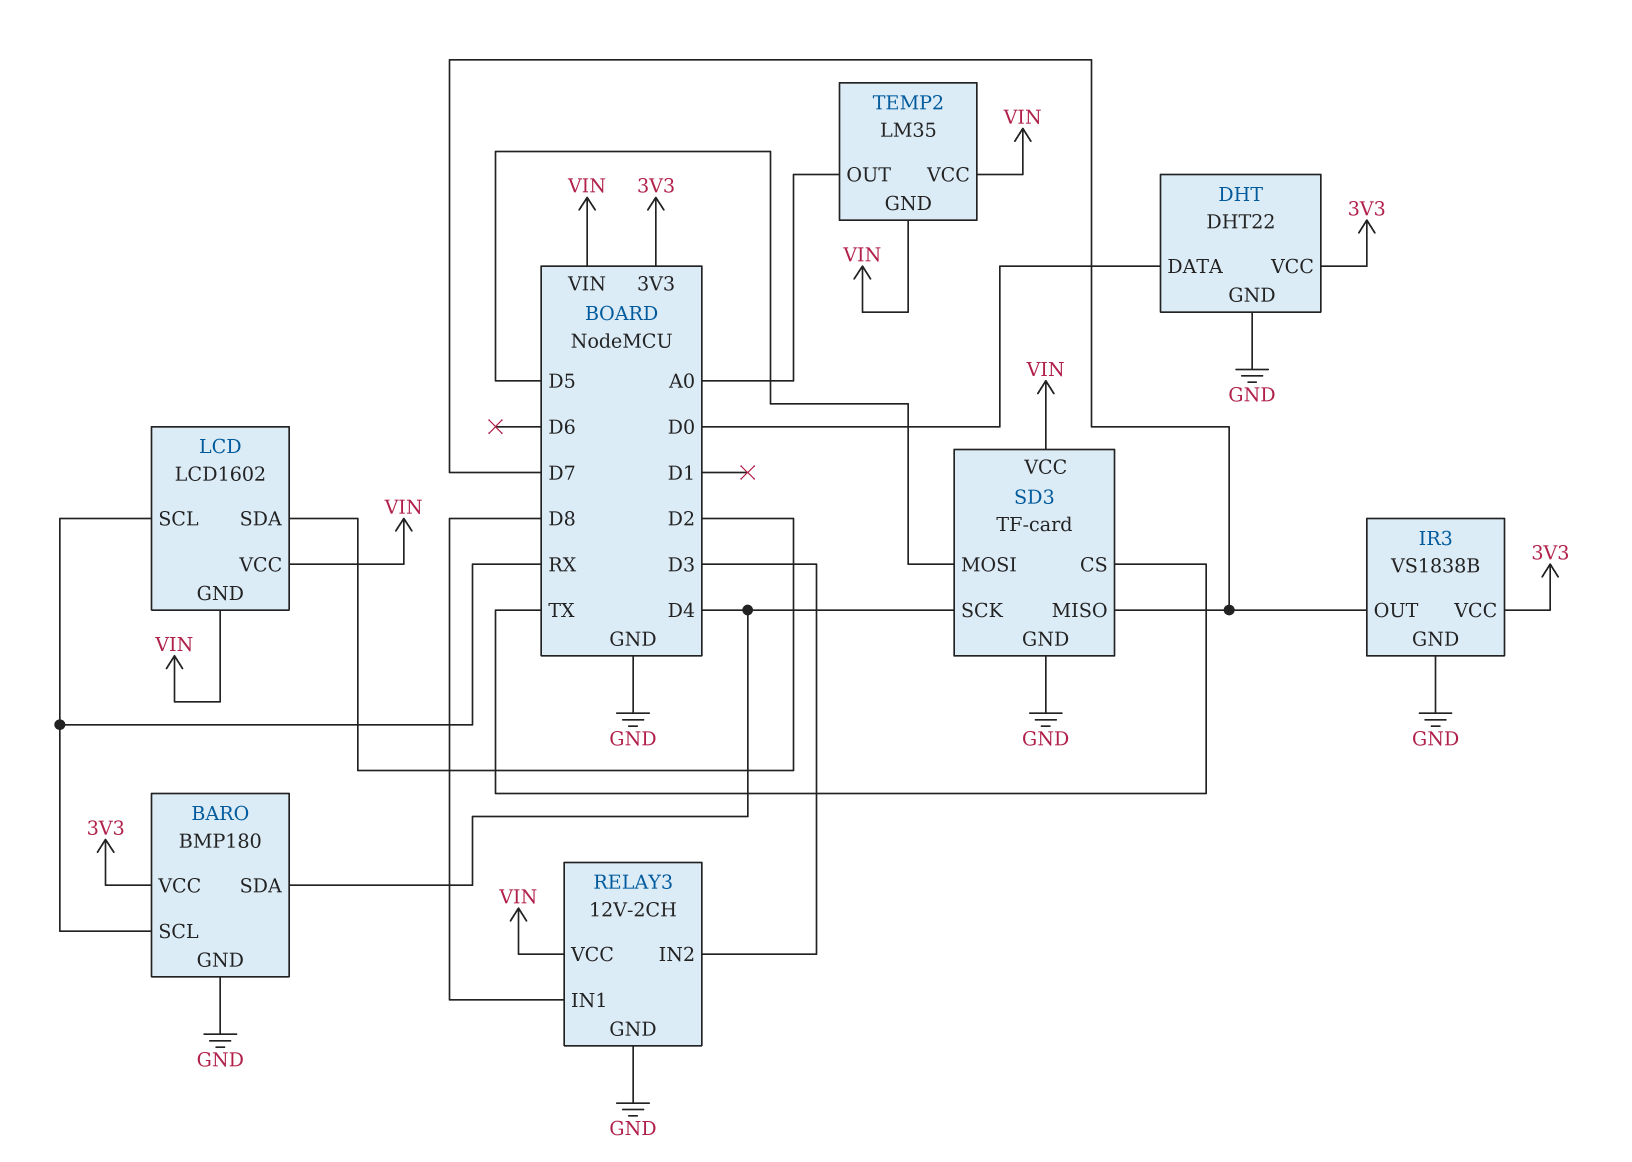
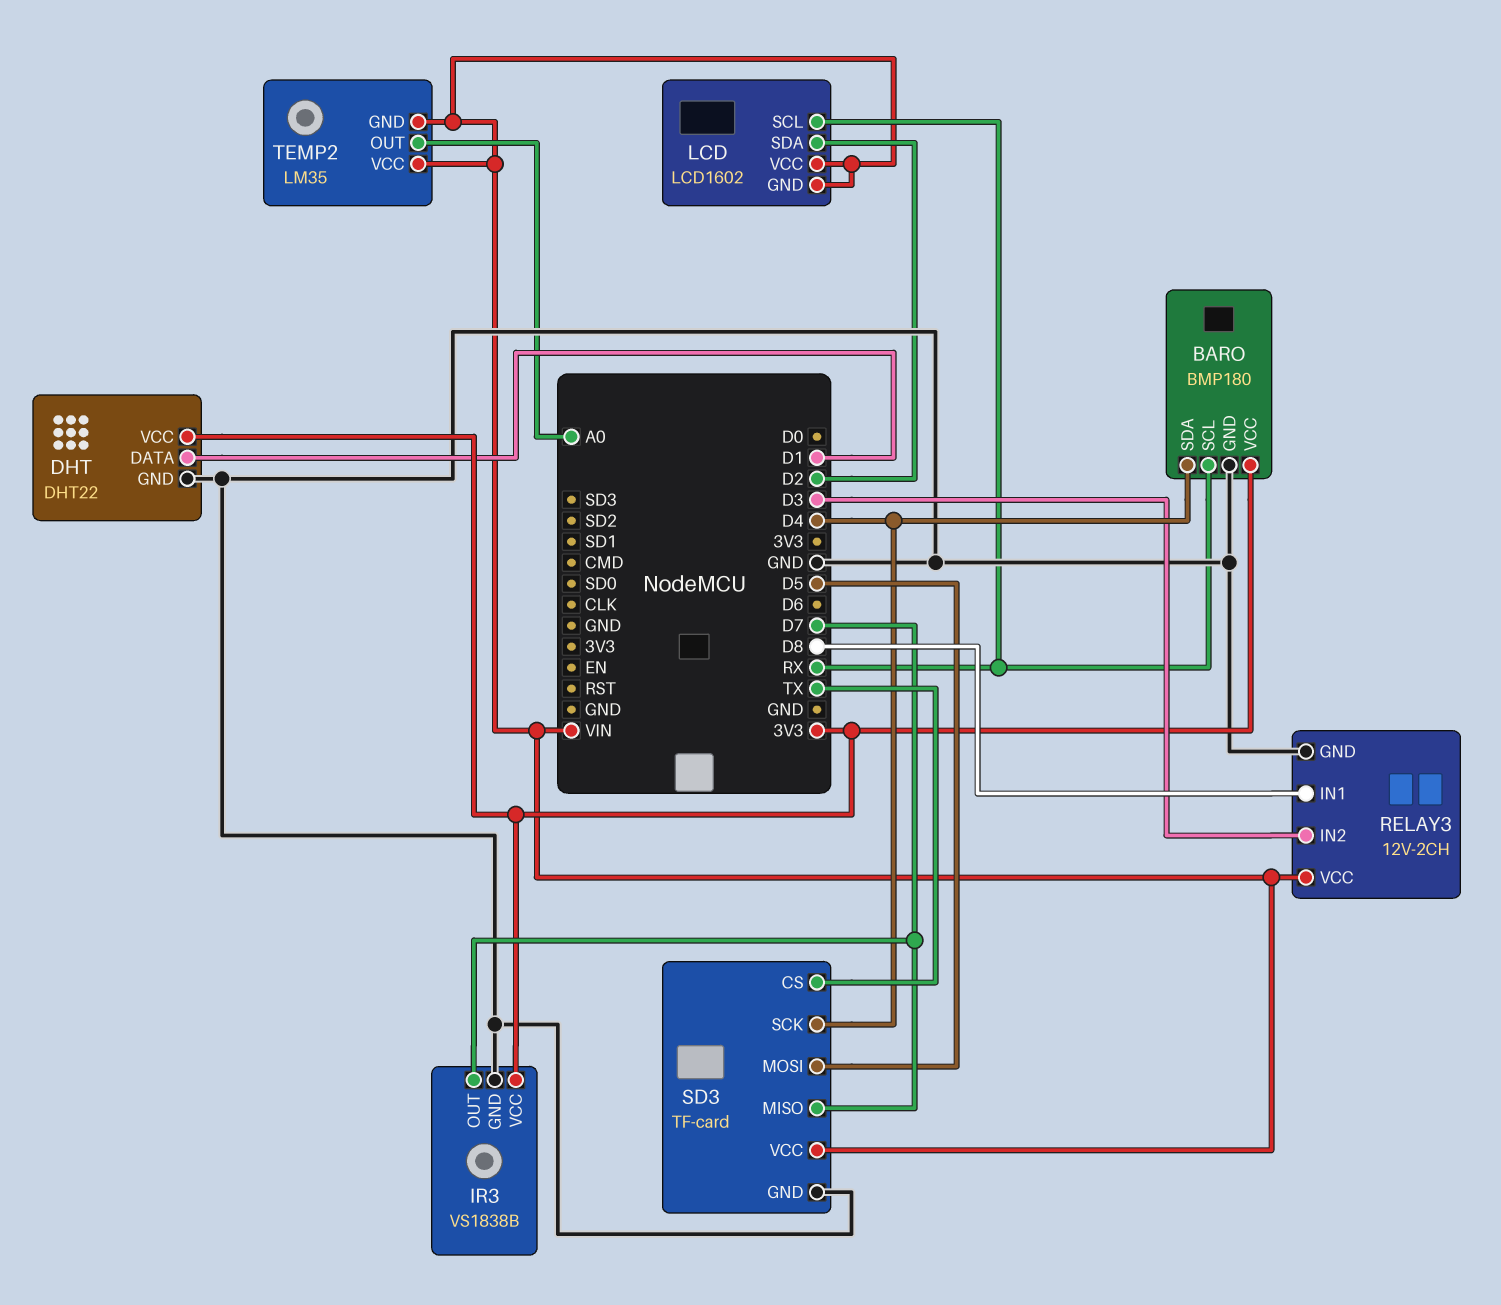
DHT pin DATA: D0 -> D1

